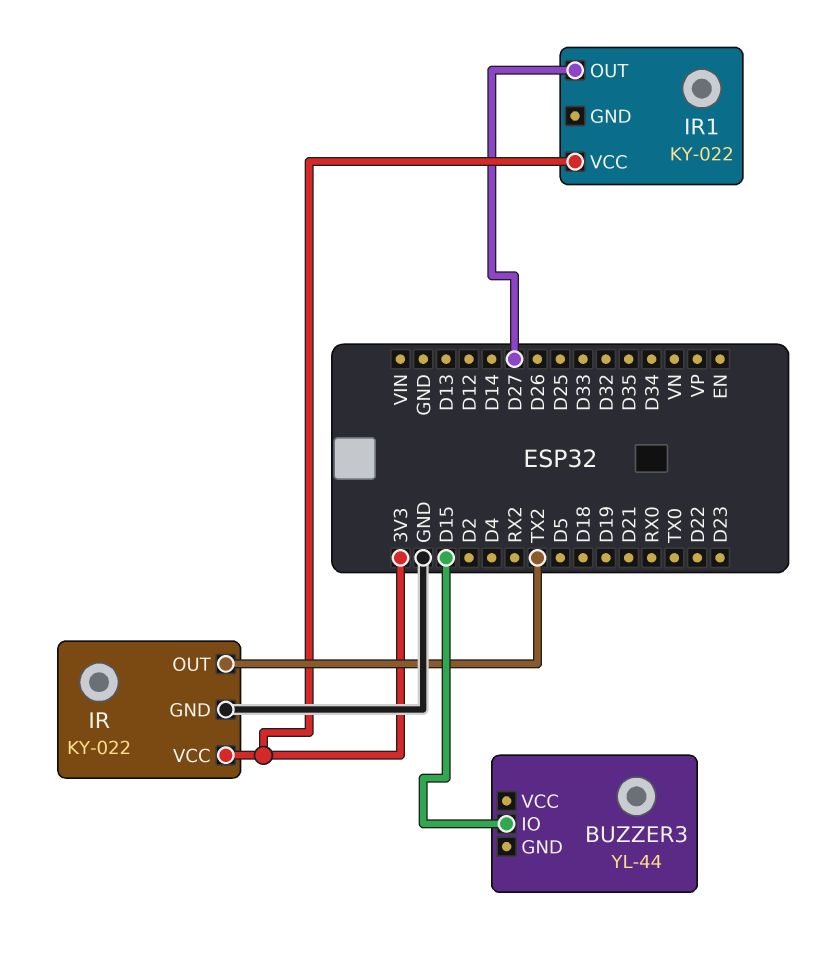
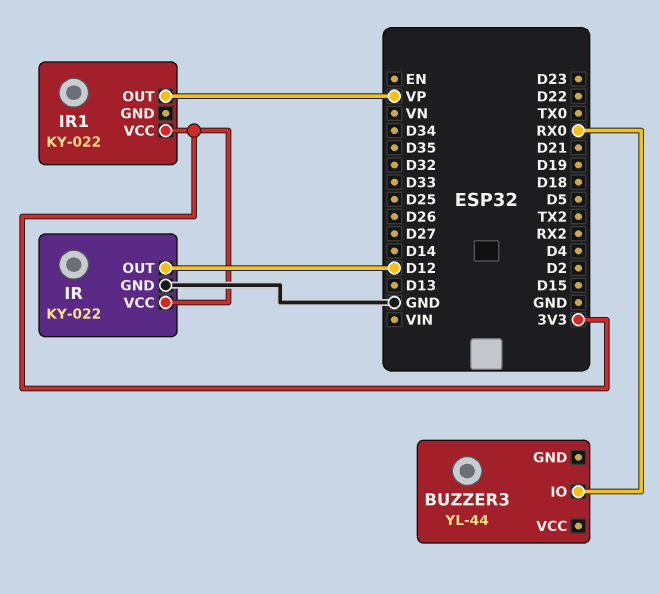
BUZZER3 pin IO: D15 -> RX0
IR pin OUT: TX2 -> D12
IR1 pin OUT: D27 -> VP

